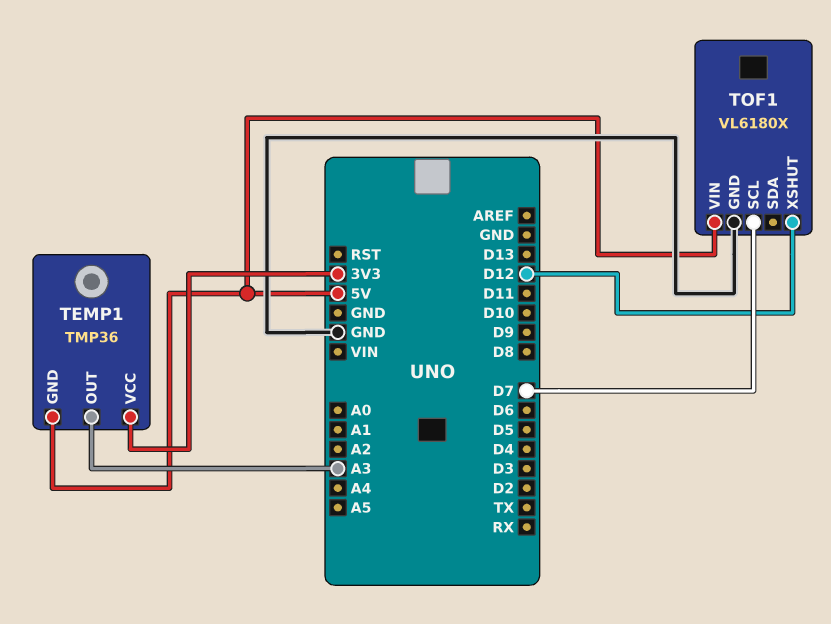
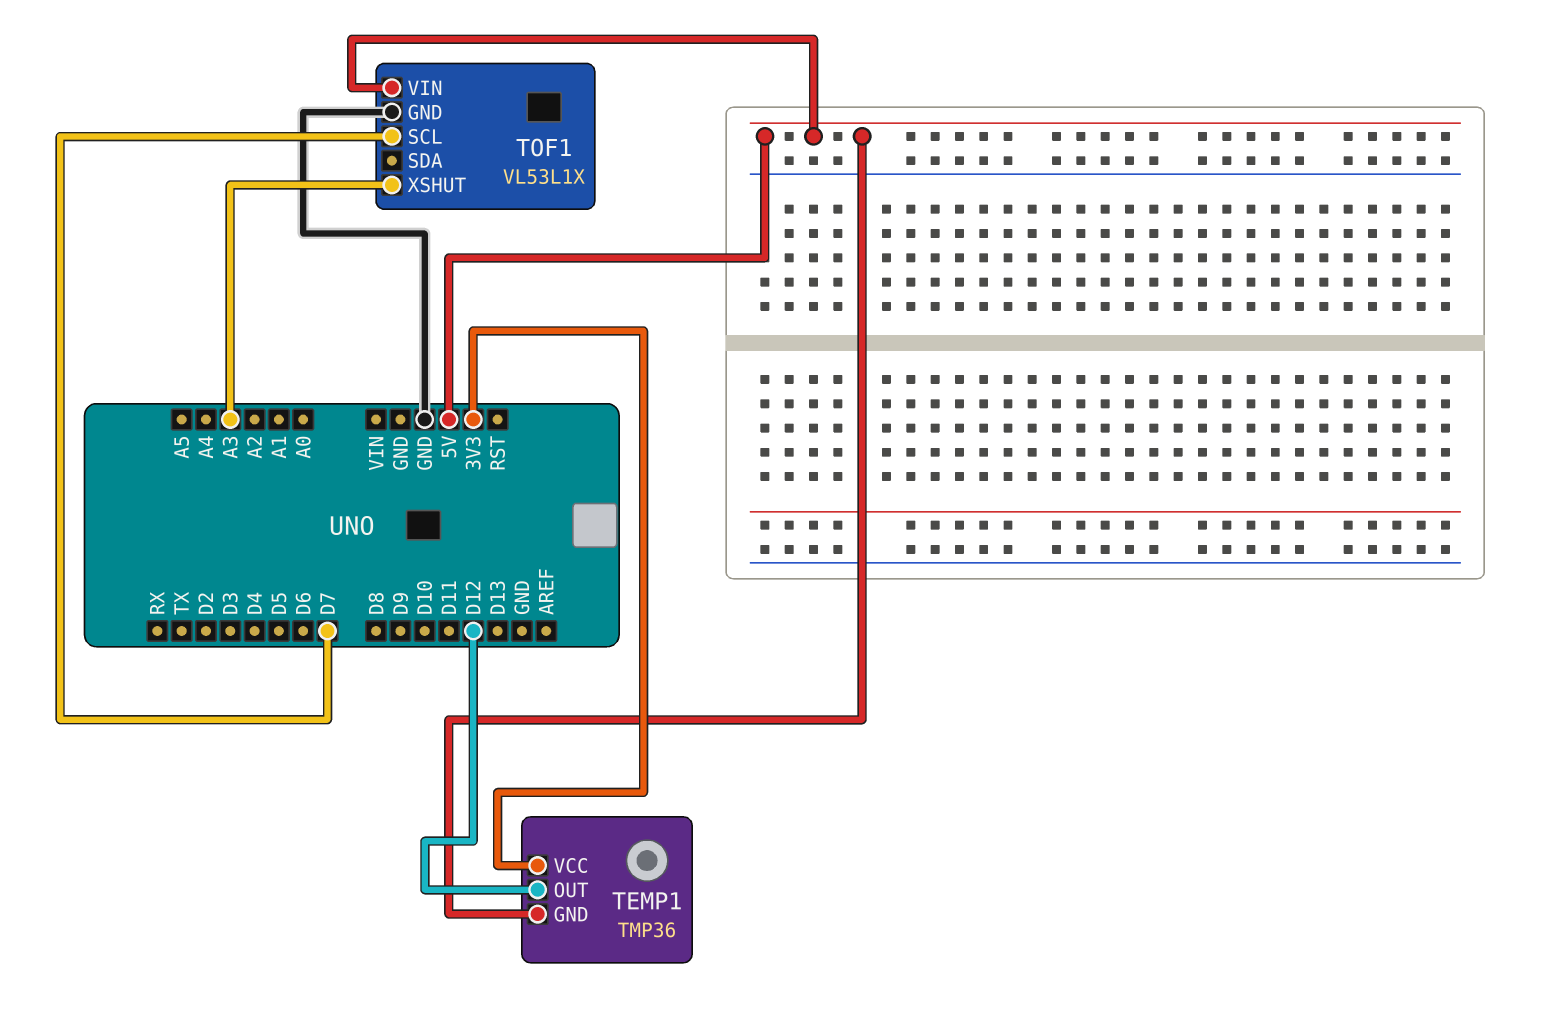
TEMP1 pin OUT: A3 -> D12
TOF1: VL6180X -> VL53L1X
TOF1 pin XSHUT: D12 -> A3

